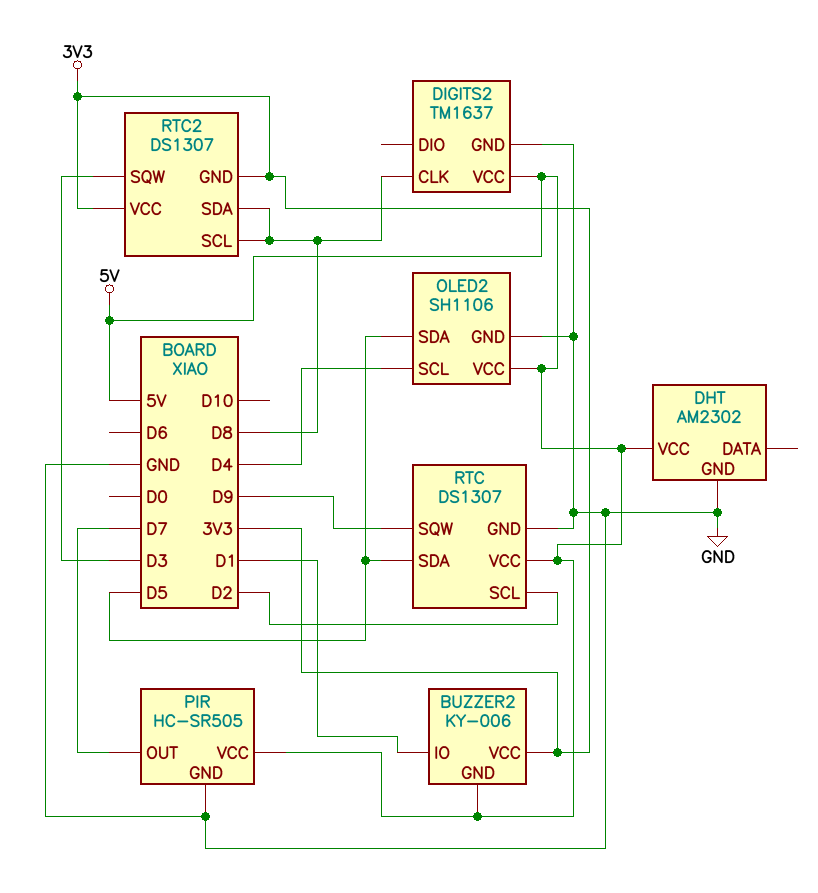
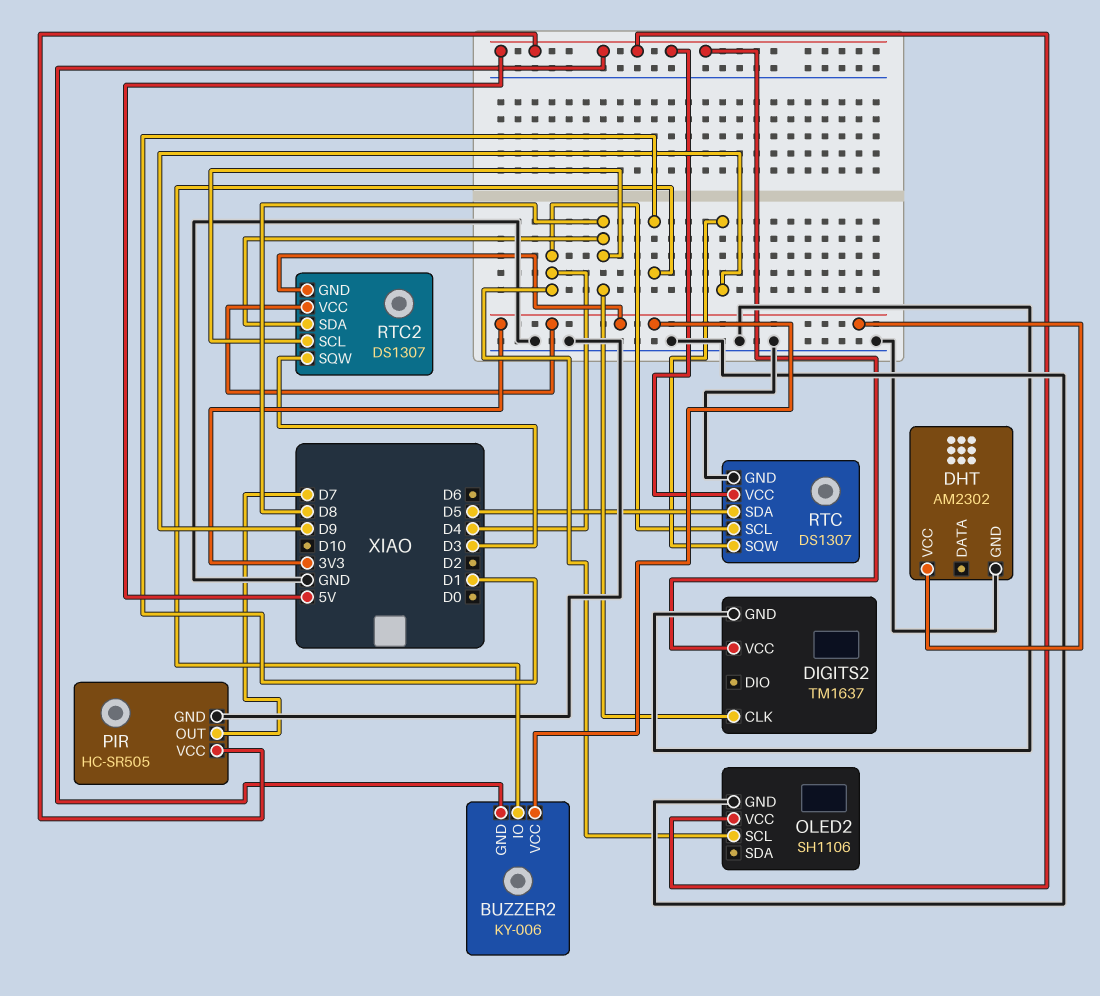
DHT pin VCC: 5V -> 3V3
OLED2 pin SDA: D5 -> none
RTC pin SCL: D2 -> D4

